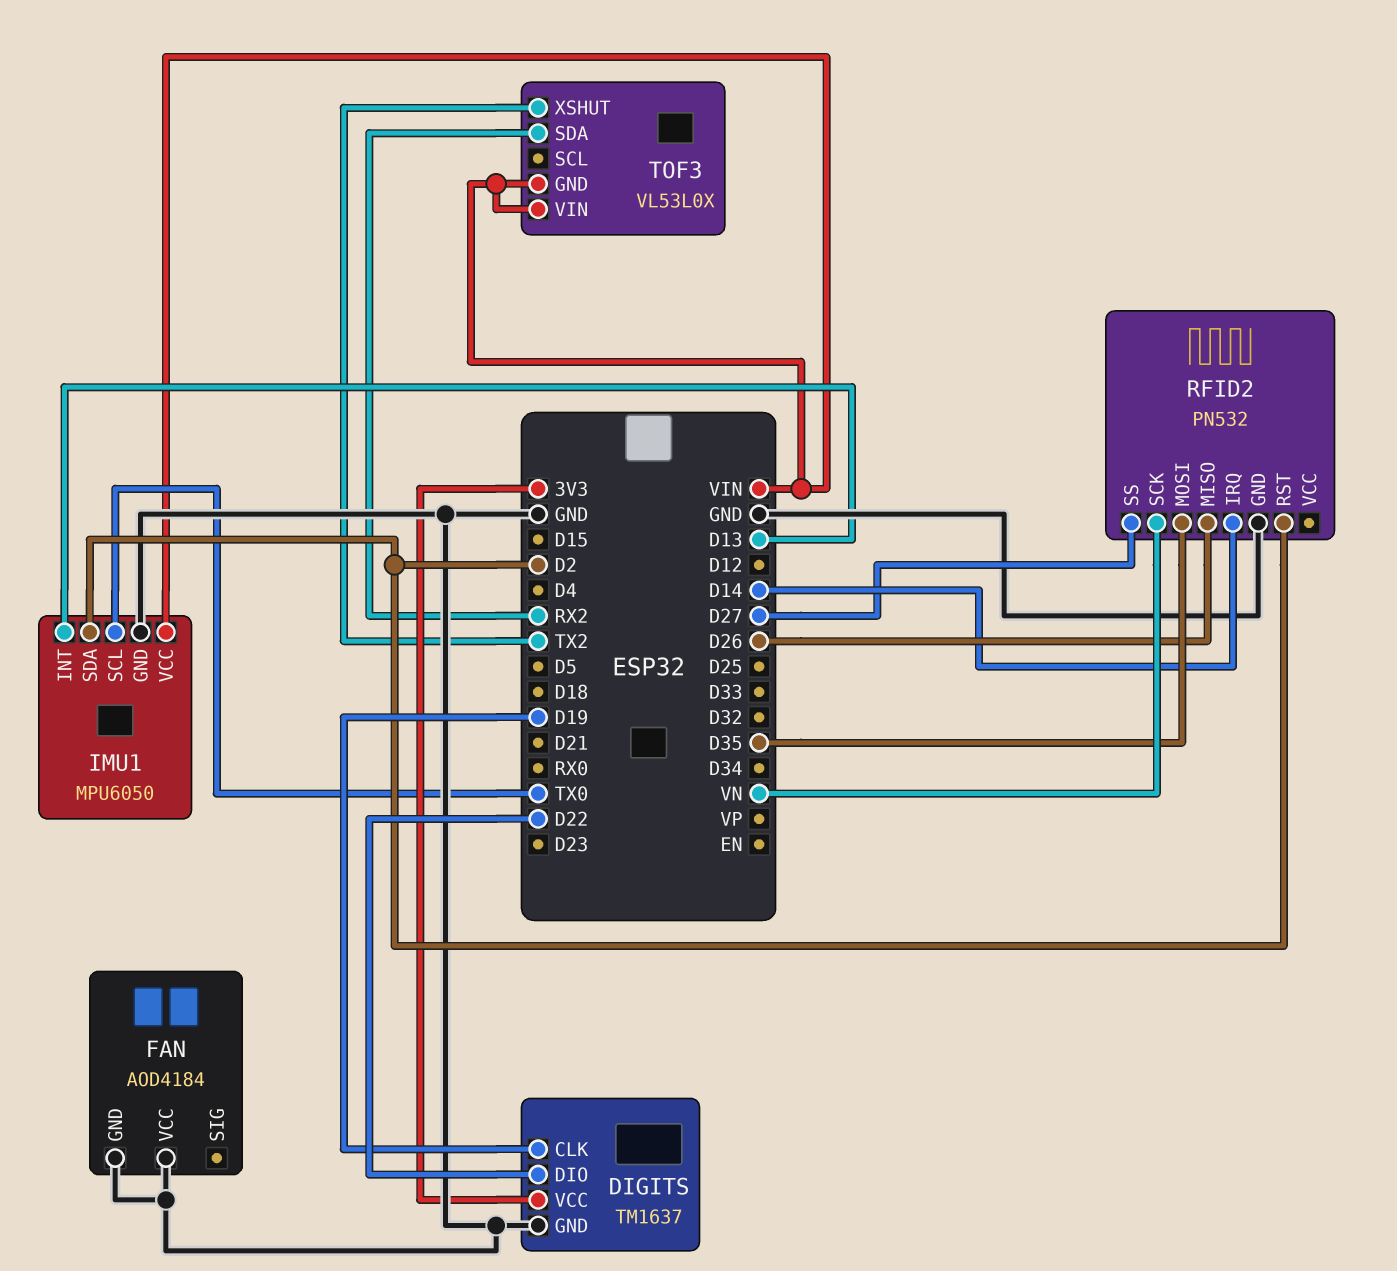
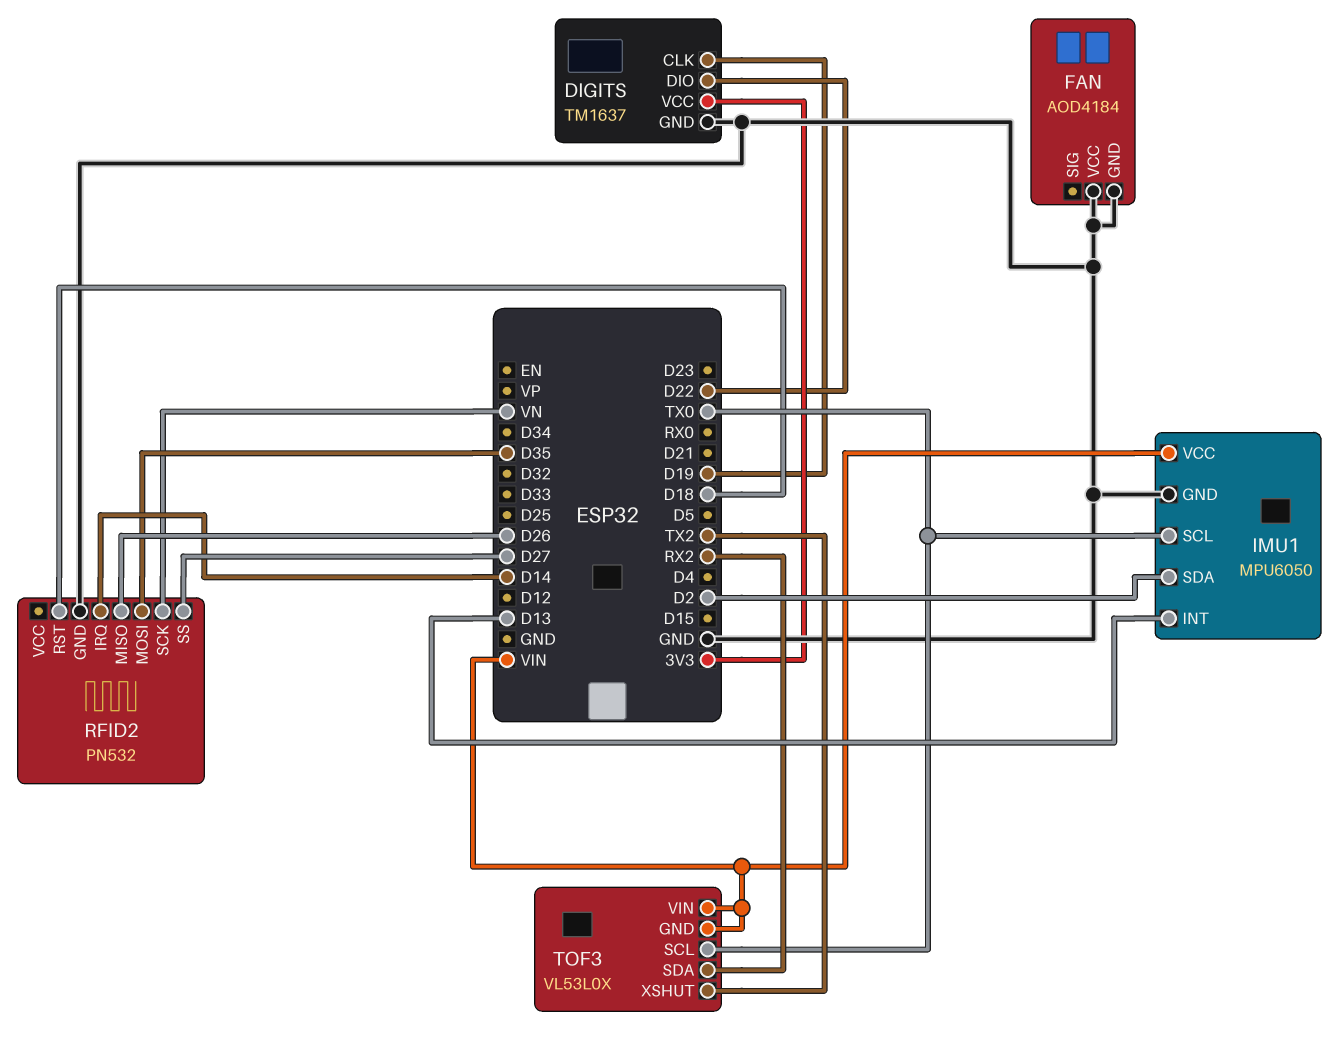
RFID2 pin RST: D2 -> D18
TOF3 pin SCL: none -> TX0

